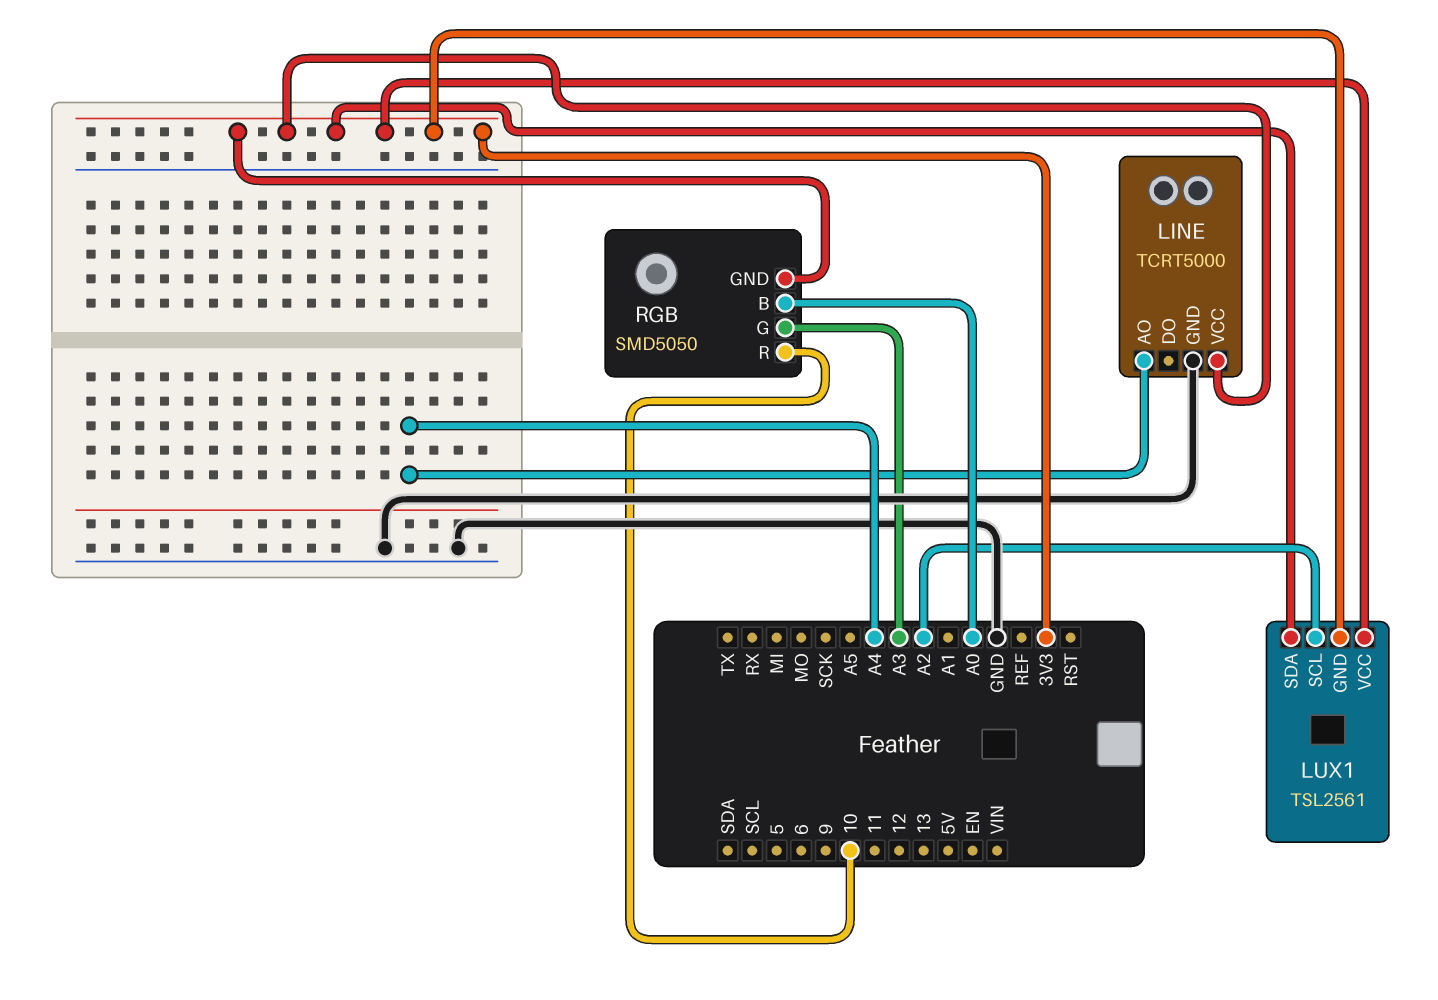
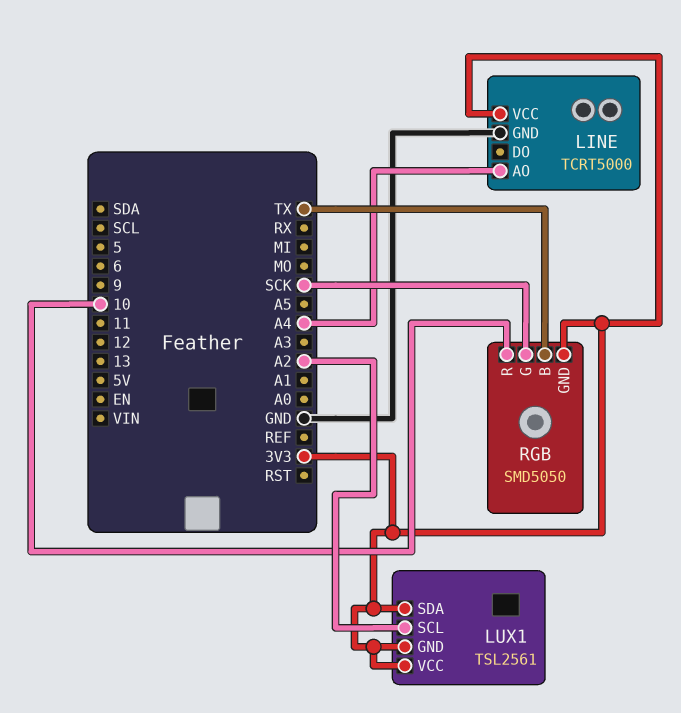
RGB pin B: A0 -> TX
RGB pin G: A3 -> SCK

